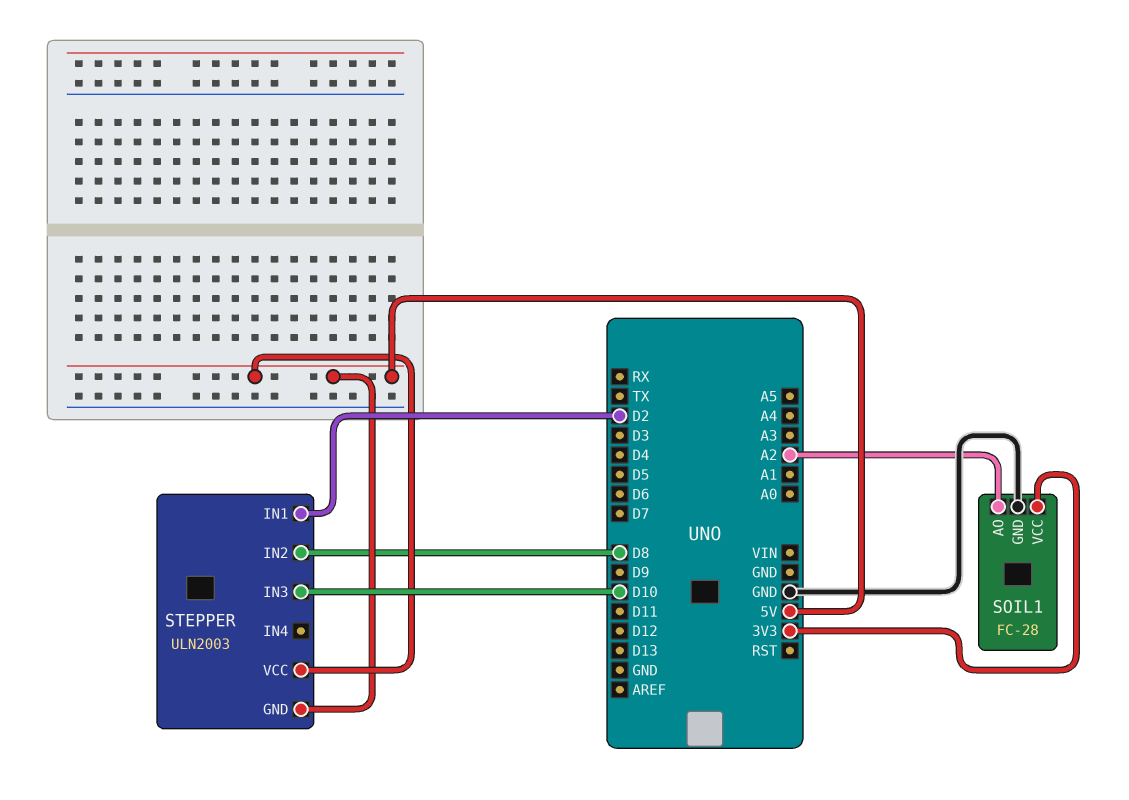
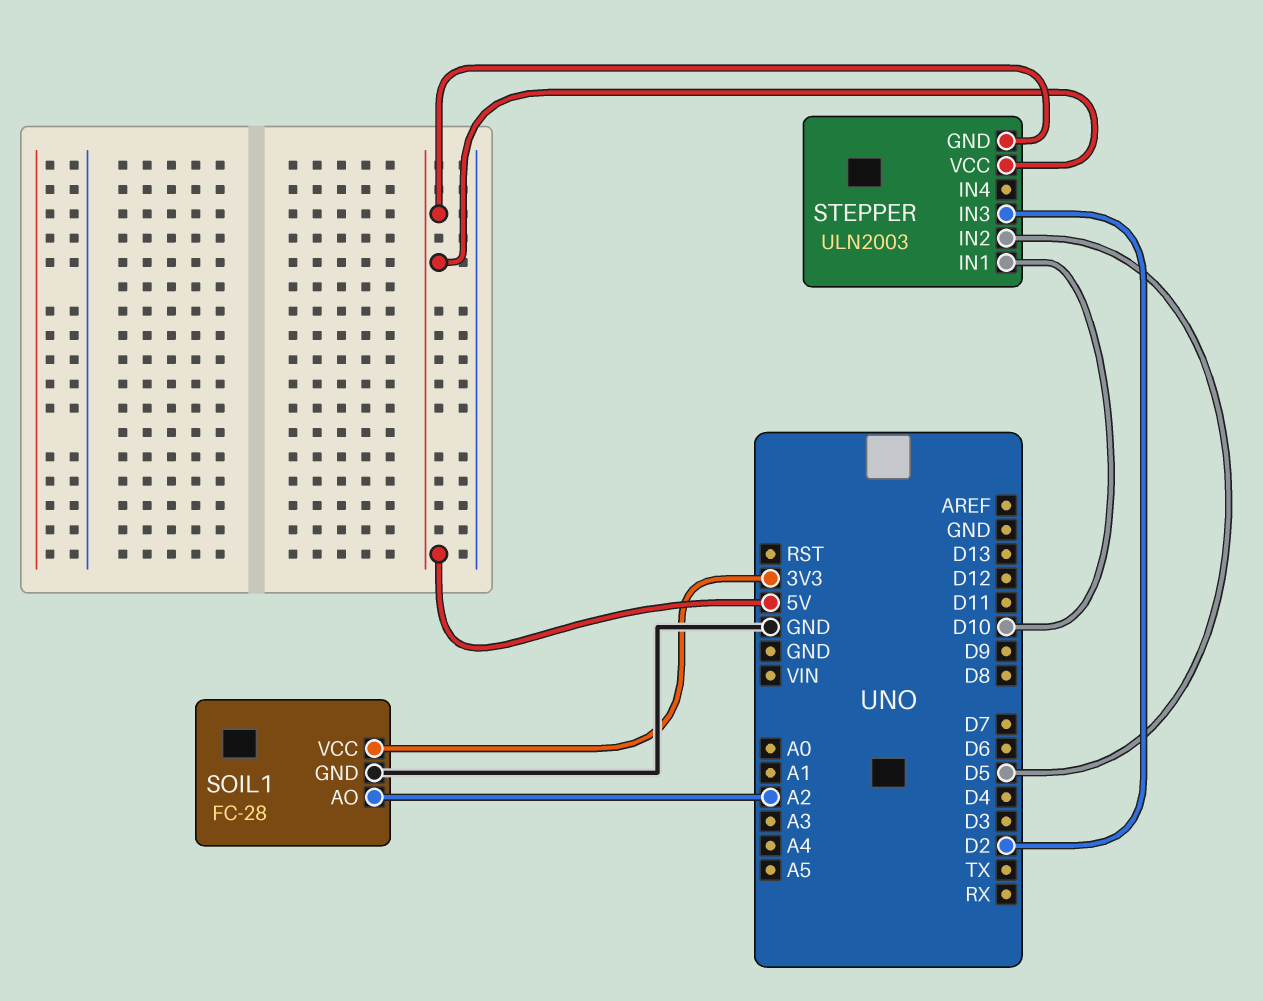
STEPPER pin IN1: D2 -> D10
STEPPER pin IN2: D8 -> D5
STEPPER pin IN3: D10 -> D2

